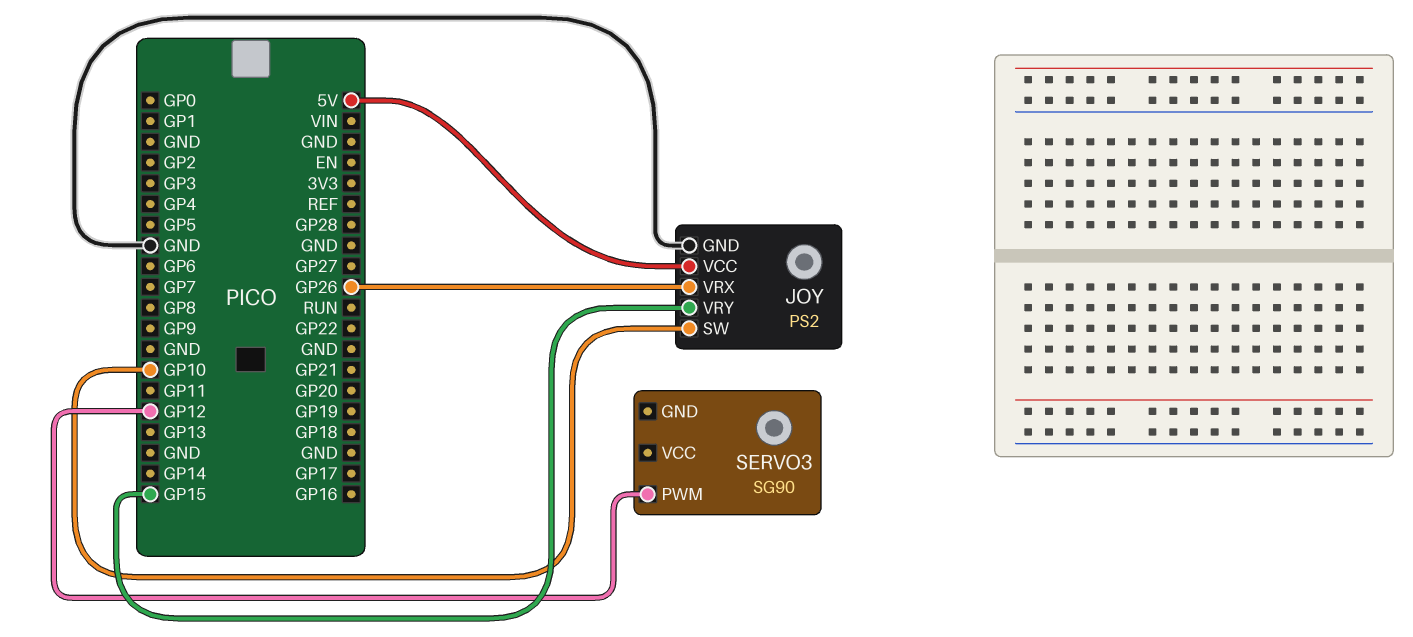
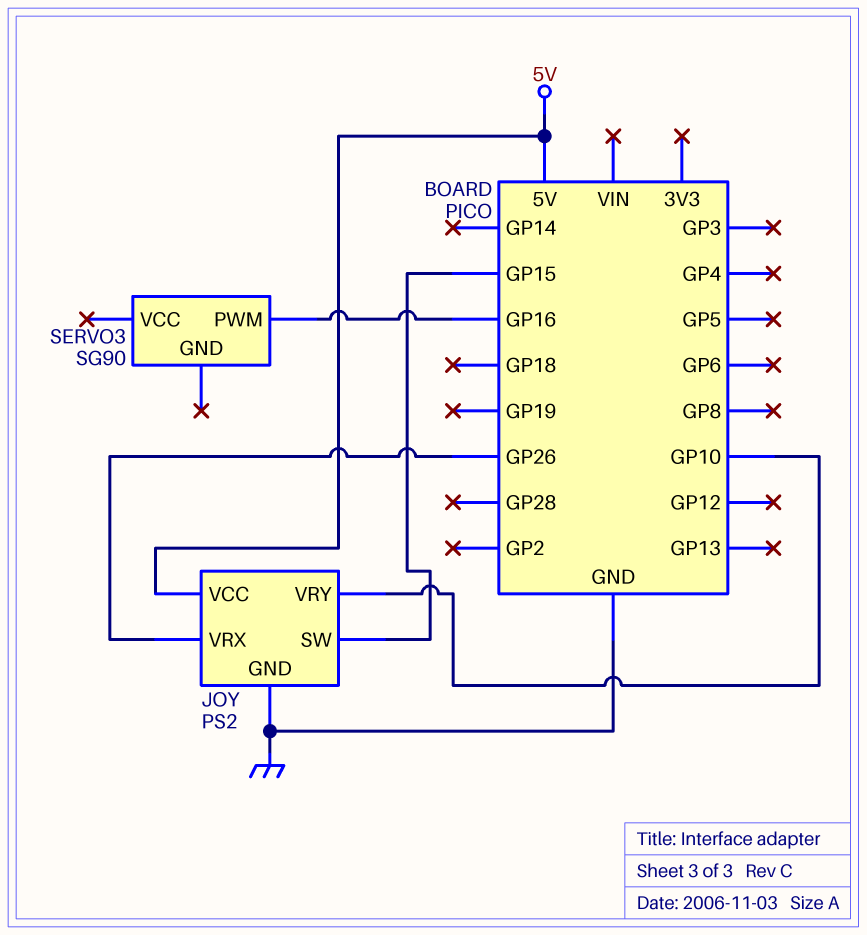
JOY pin SW: GP10 -> GP15
JOY pin VRY: GP15 -> GP10
SERVO3 pin PWM: GP12 -> GP16

